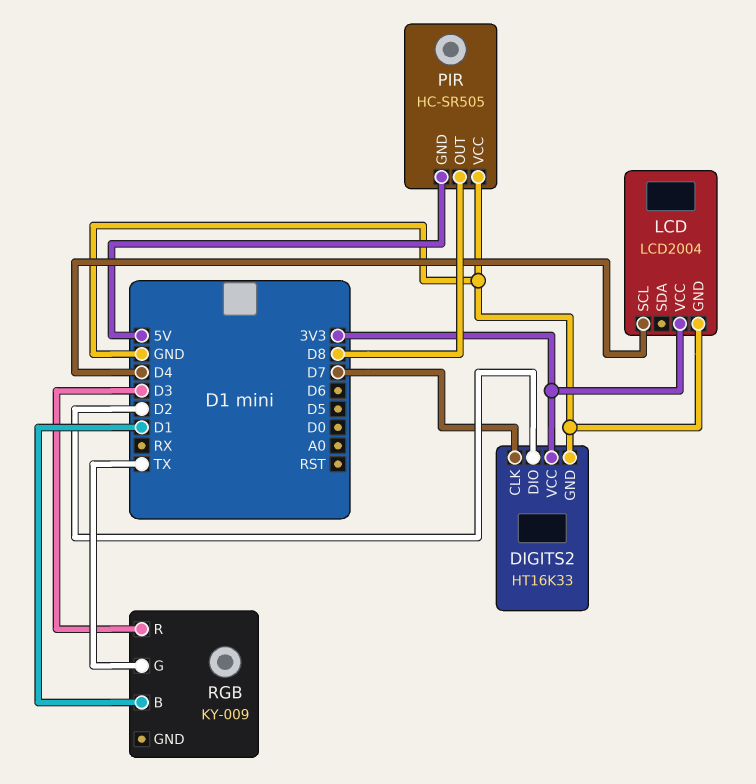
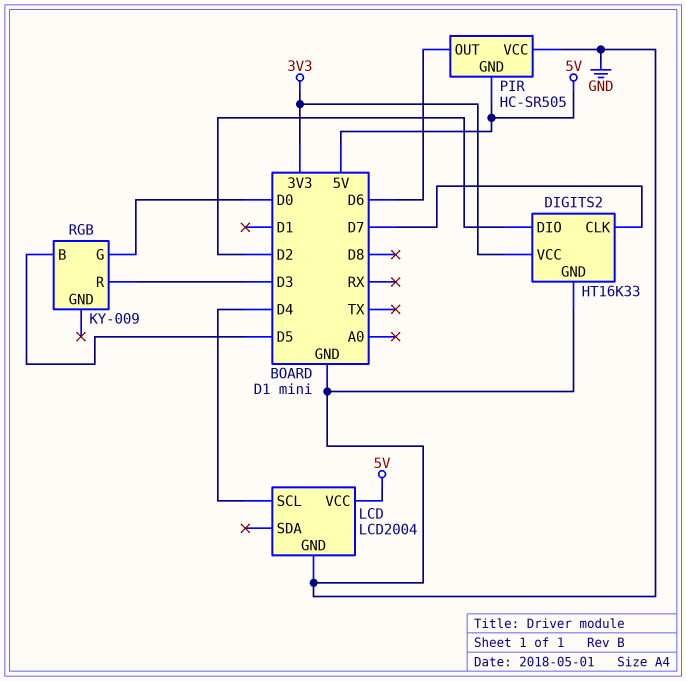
LCD pin VCC: 3V3 -> 5V
PIR pin OUT: D8 -> D6
RGB pin B: D1 -> D5
RGB pin G: TX -> D0

